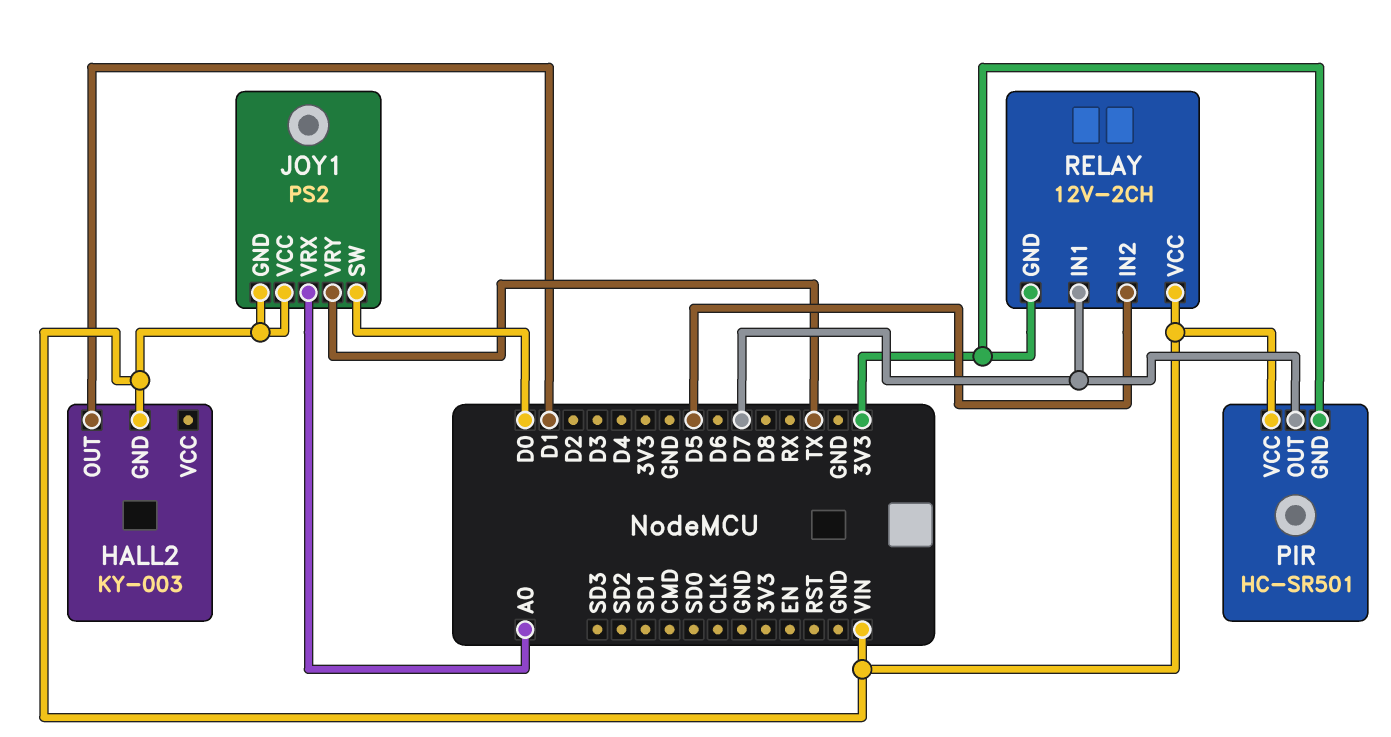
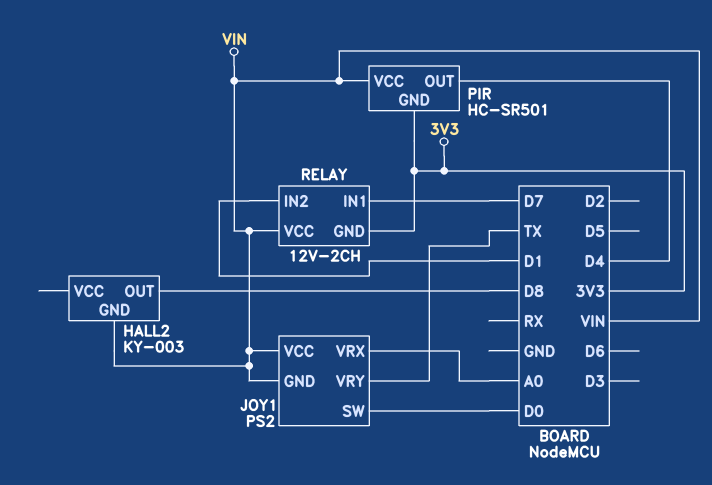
HALL2 pin OUT: D1 -> D8
PIR pin OUT: D7 -> D4
RELAY pin IN2: D5 -> D1

